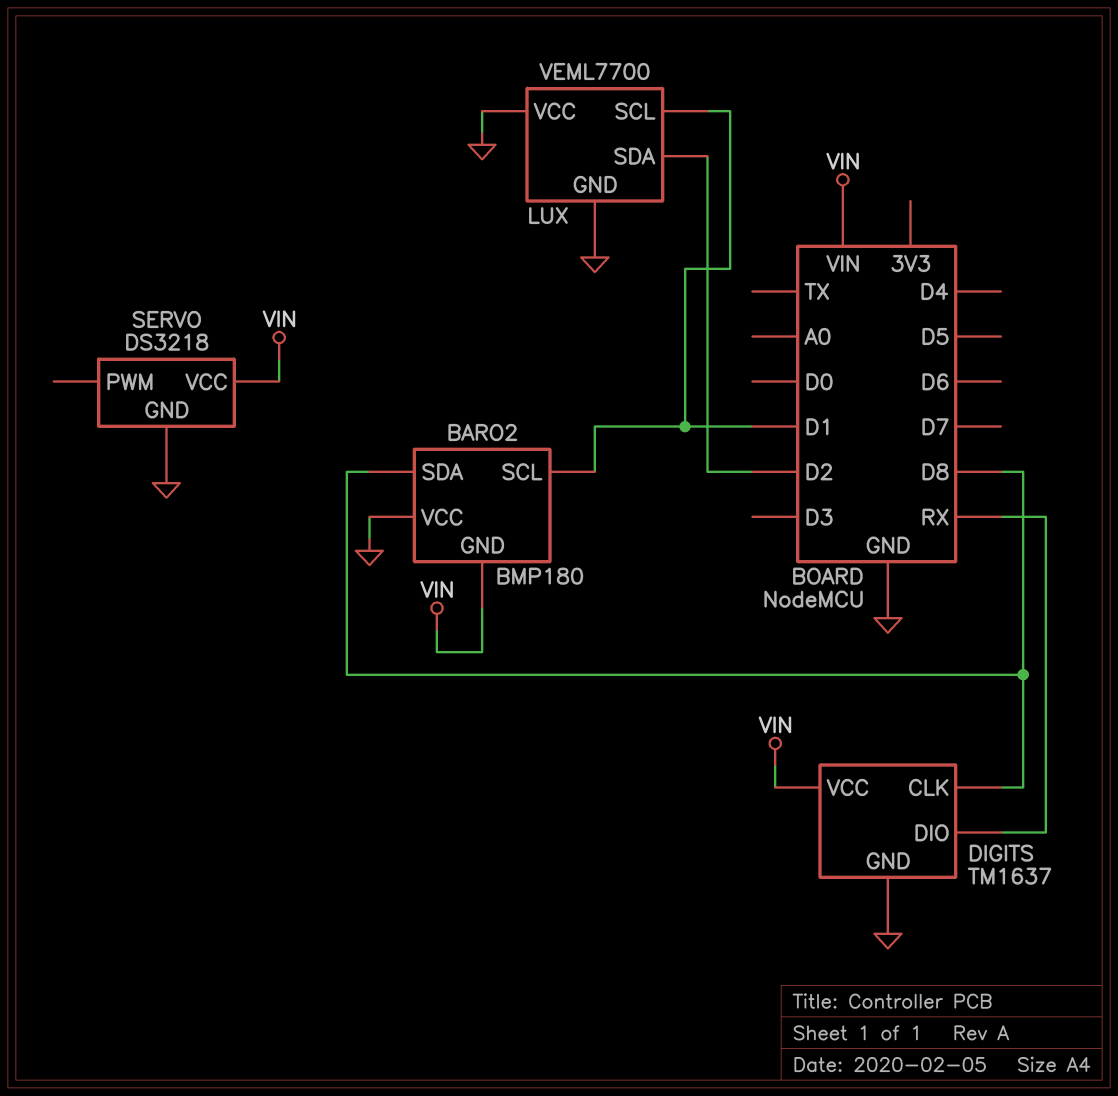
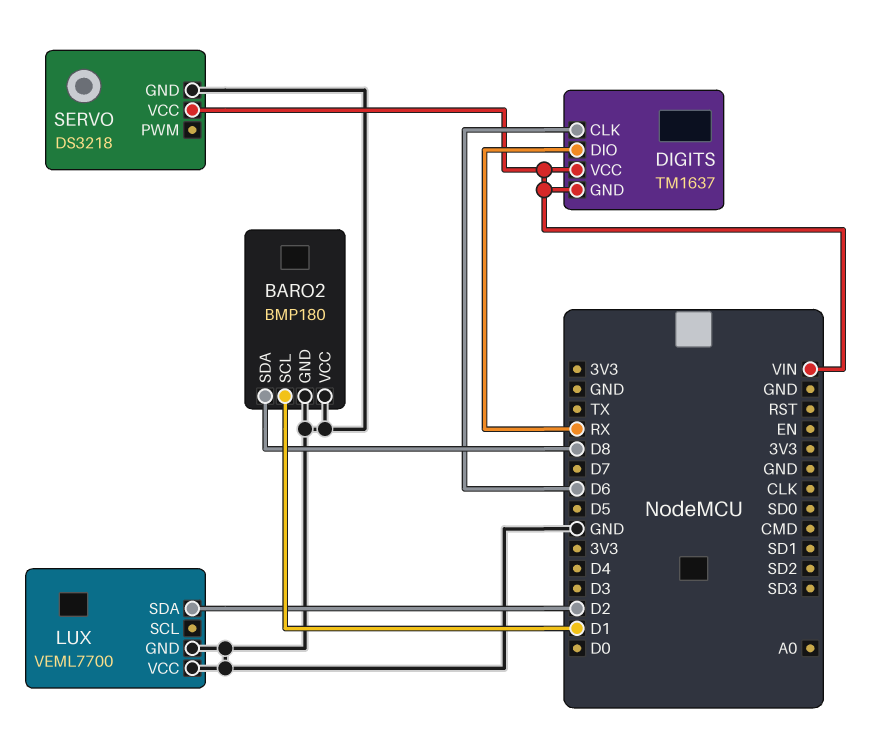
BARO2 pin GND: VIN -> GND
DIGITS pin CLK: D8 -> D6
DIGITS pin GND: GND -> VIN
LUX pin SCL: D1 -> none

